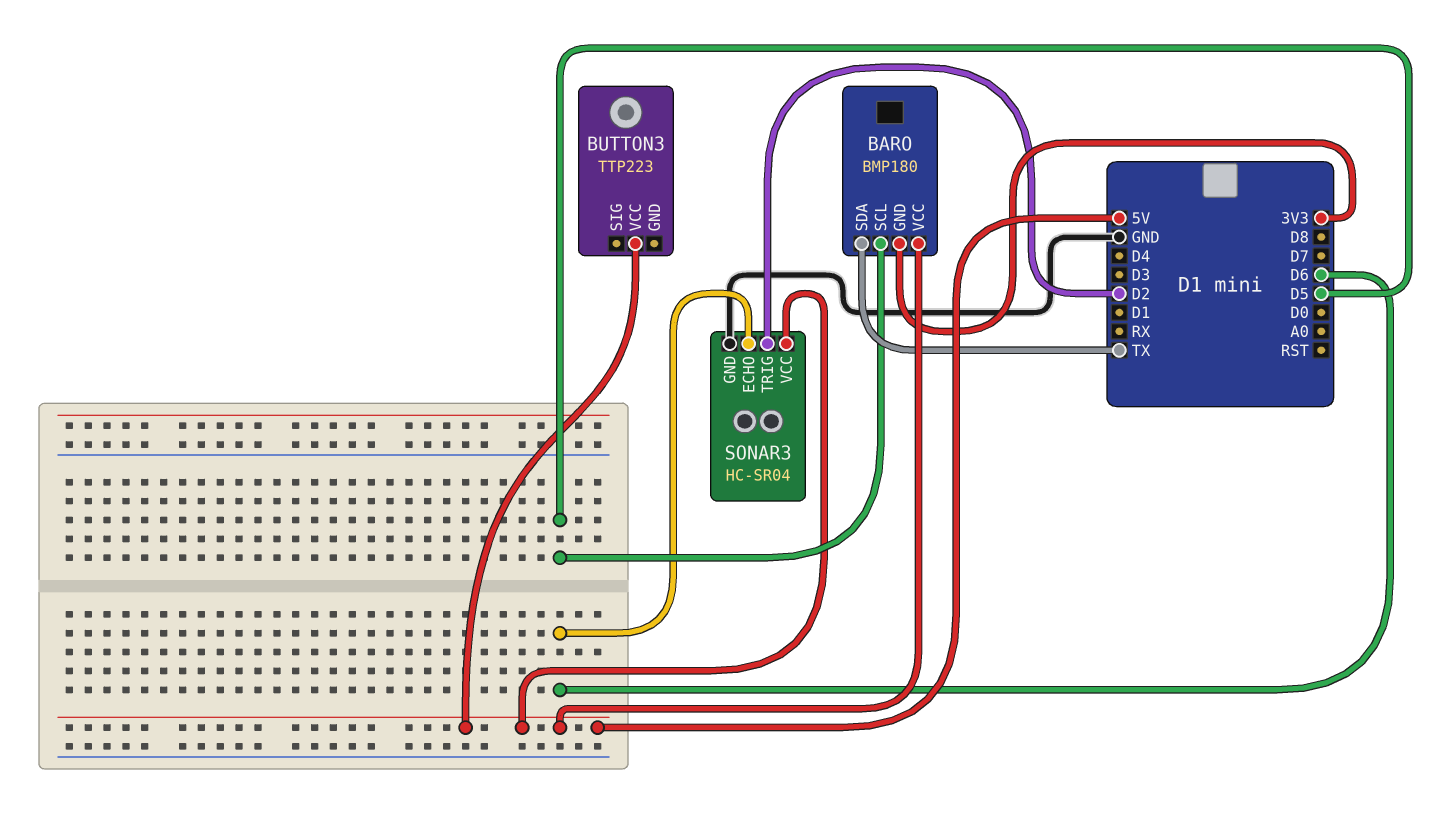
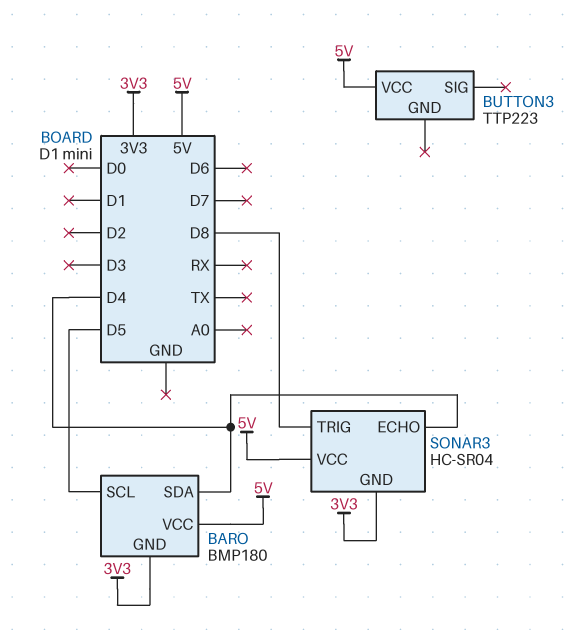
BARO pin SDA: TX -> D4
SONAR3 pin ECHO: D6 -> D4
SONAR3 pin GND: GND -> 3V3
SONAR3 pin TRIG: D2 -> D8

